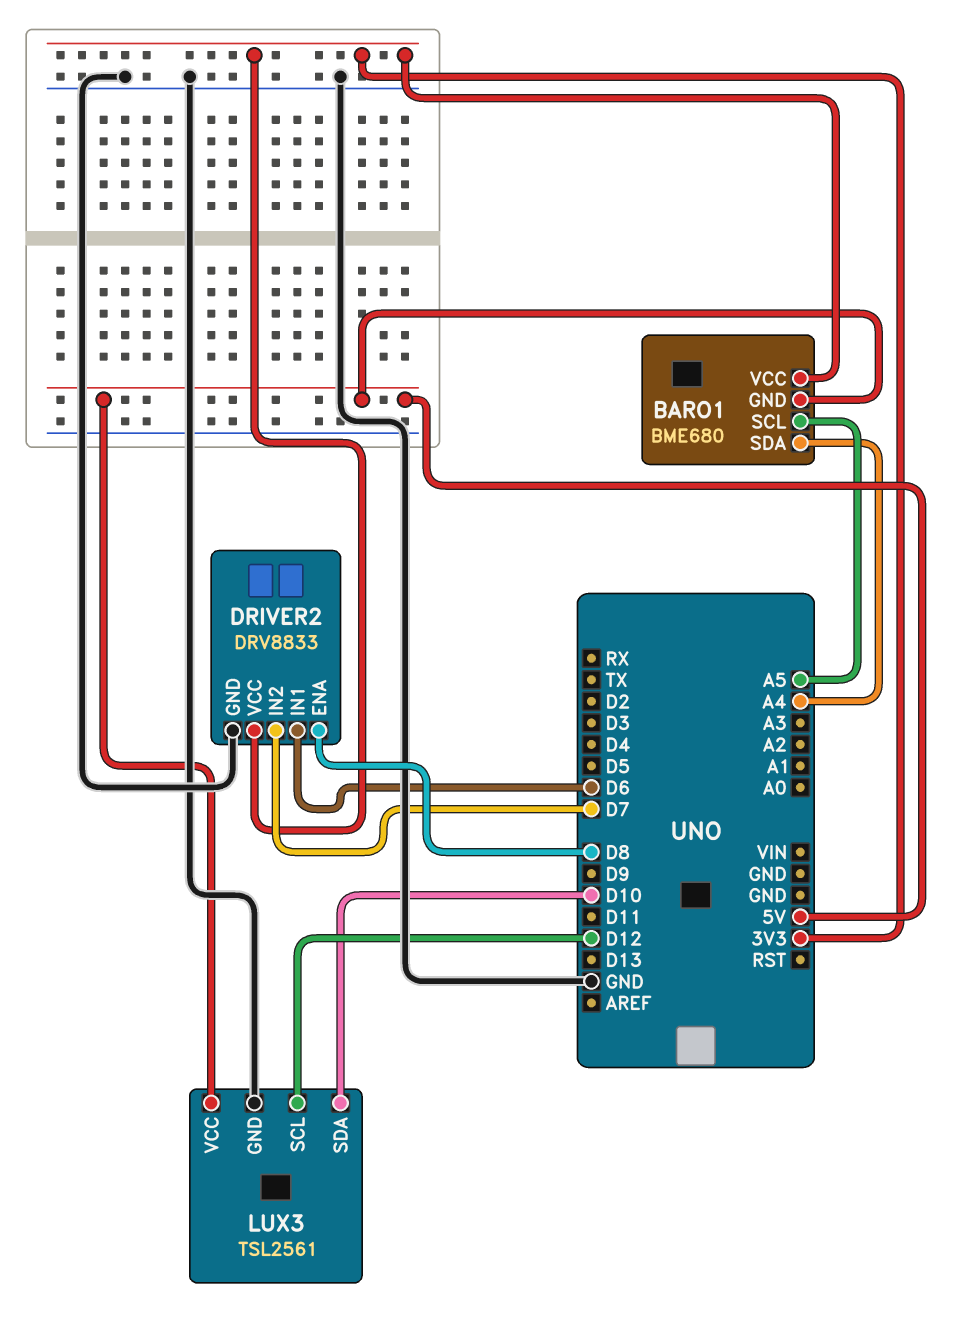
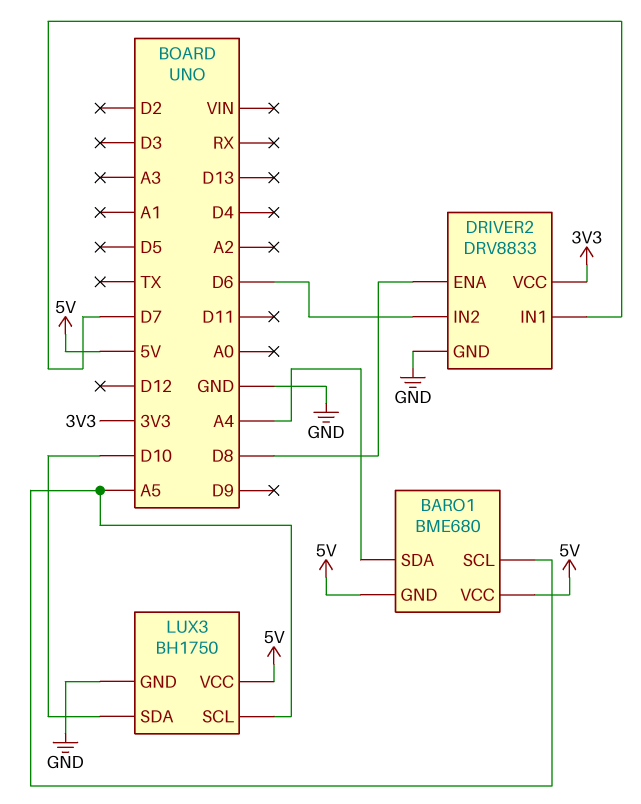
BARO1 pin VCC: 3V3 -> 5V
DRIVER2 pin IN1: D6 -> D7
DRIVER2 pin IN2: D7 -> D6
LUX3: TSL2561 -> BH1750
LUX3 pin SCL: D12 -> A5

